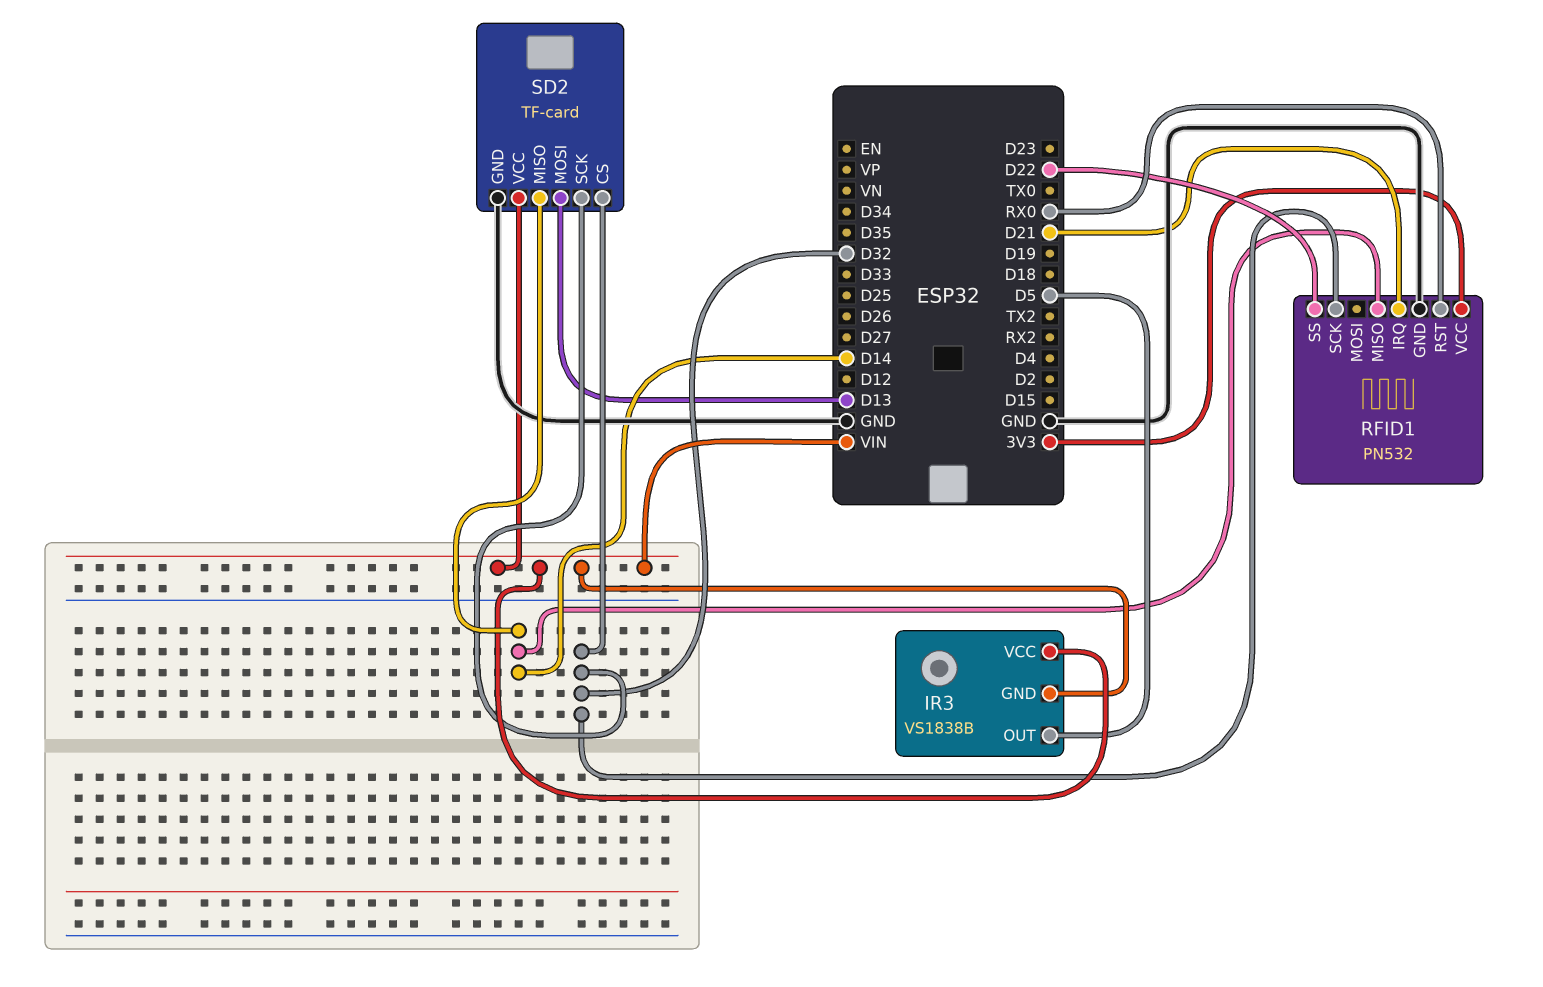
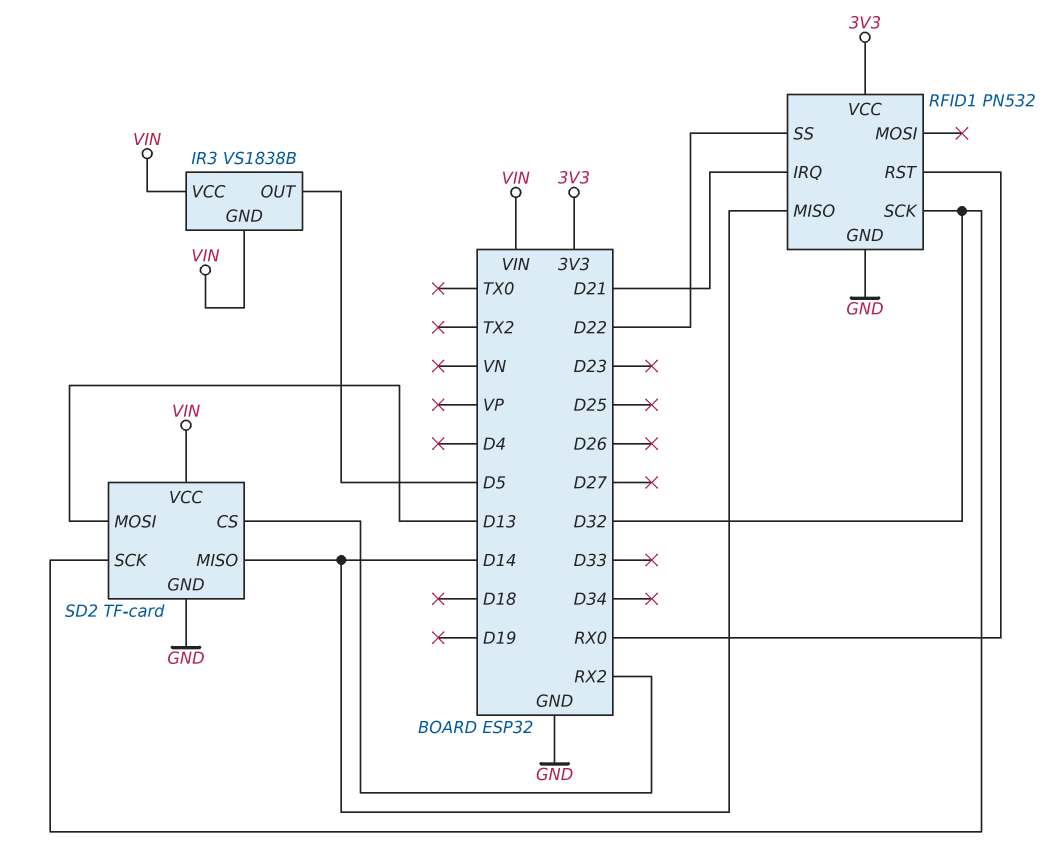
SD2 pin CS: D32 -> RX2

